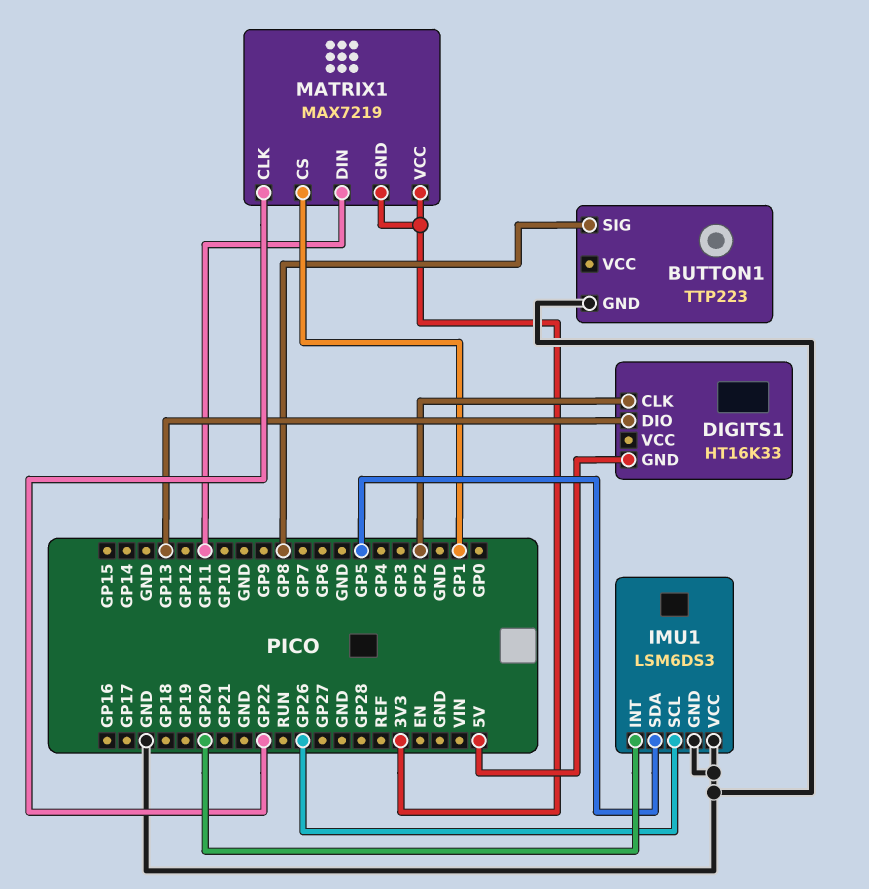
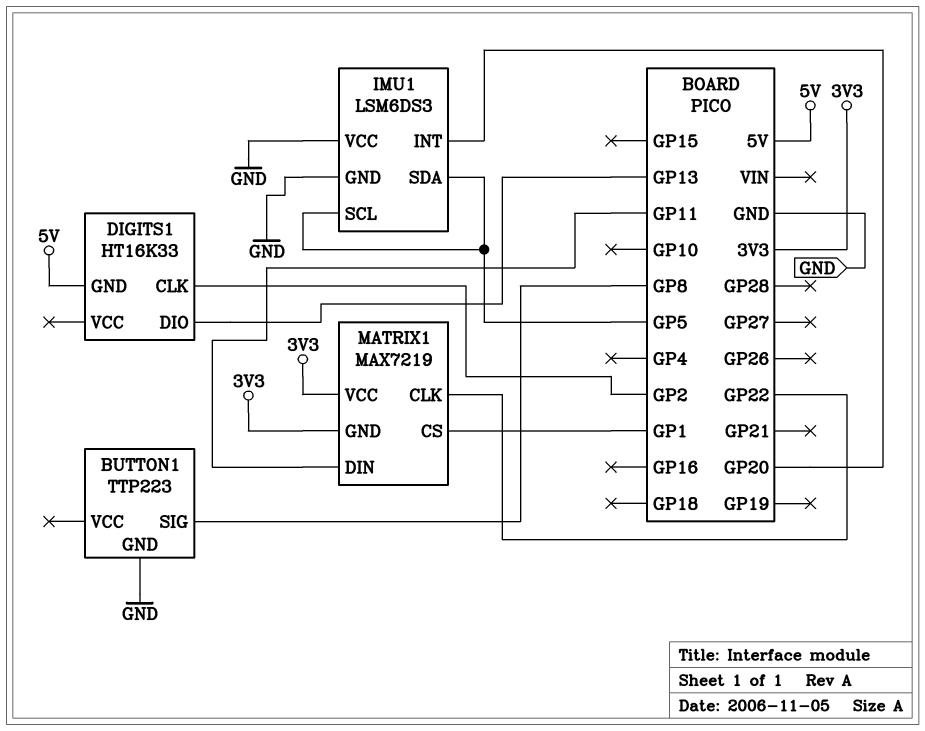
IMU1 pin SCL: GP26 -> GP5

